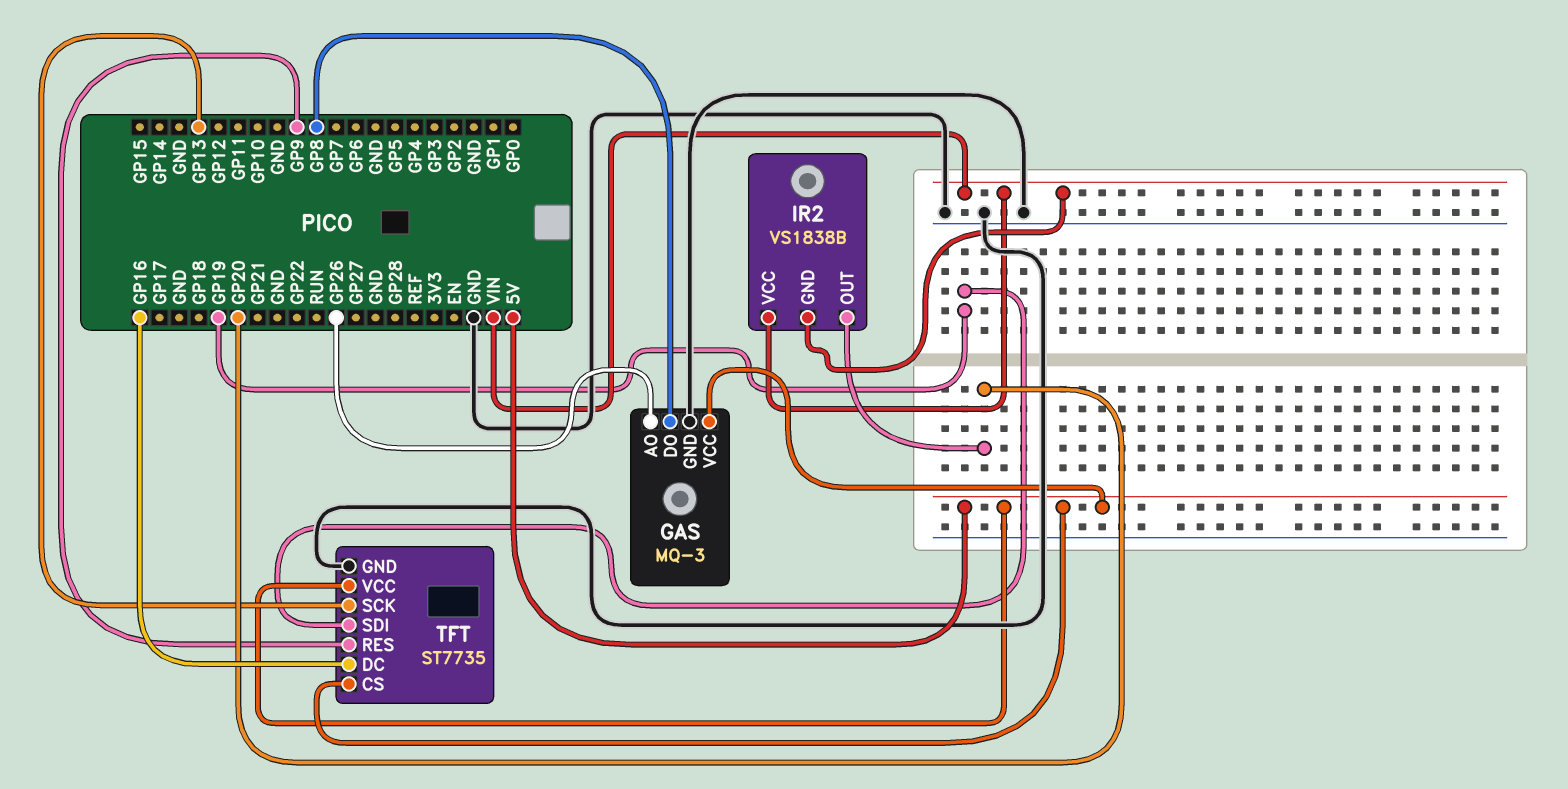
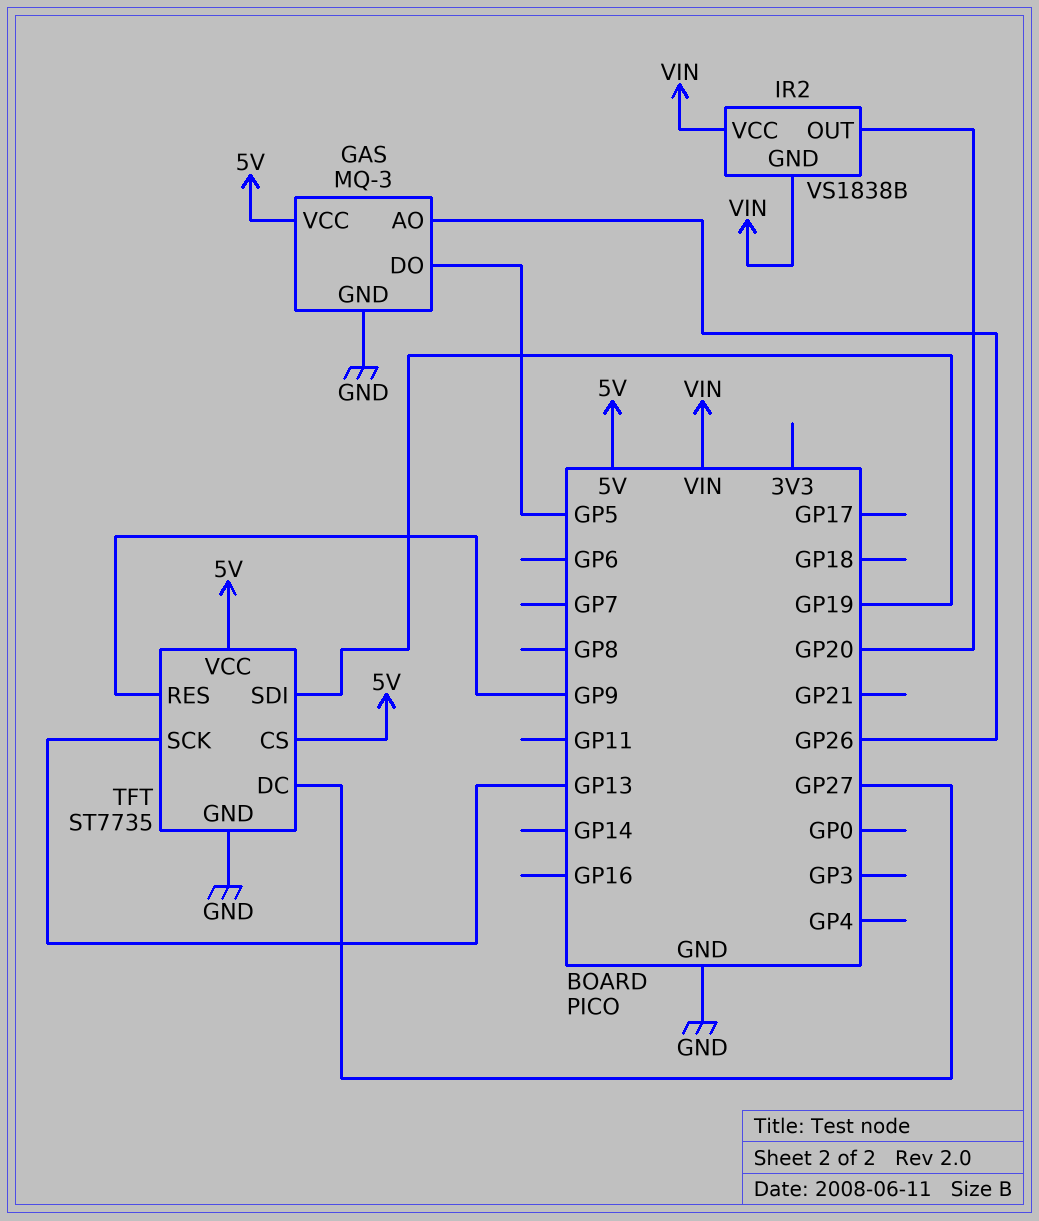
GAS pin DO: GP8 -> GP5
TFT pin DC: GP16 -> GP27

